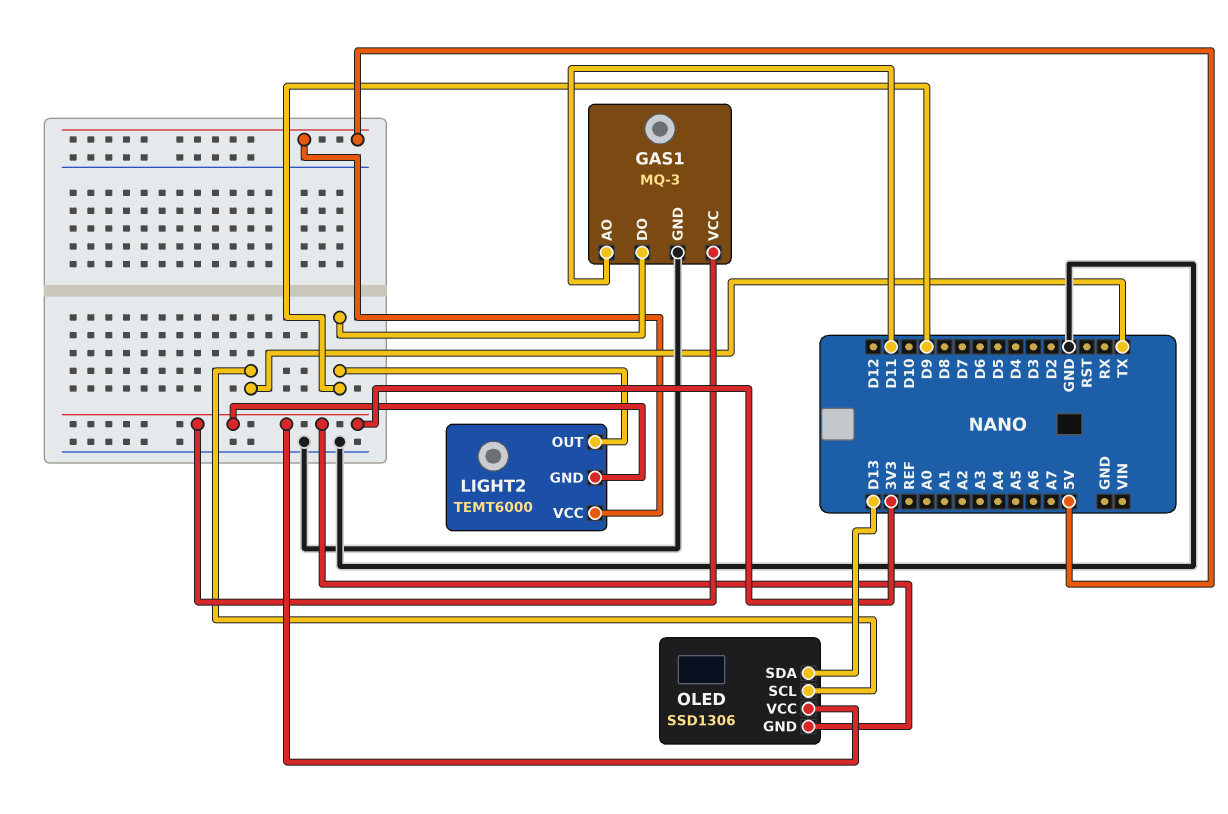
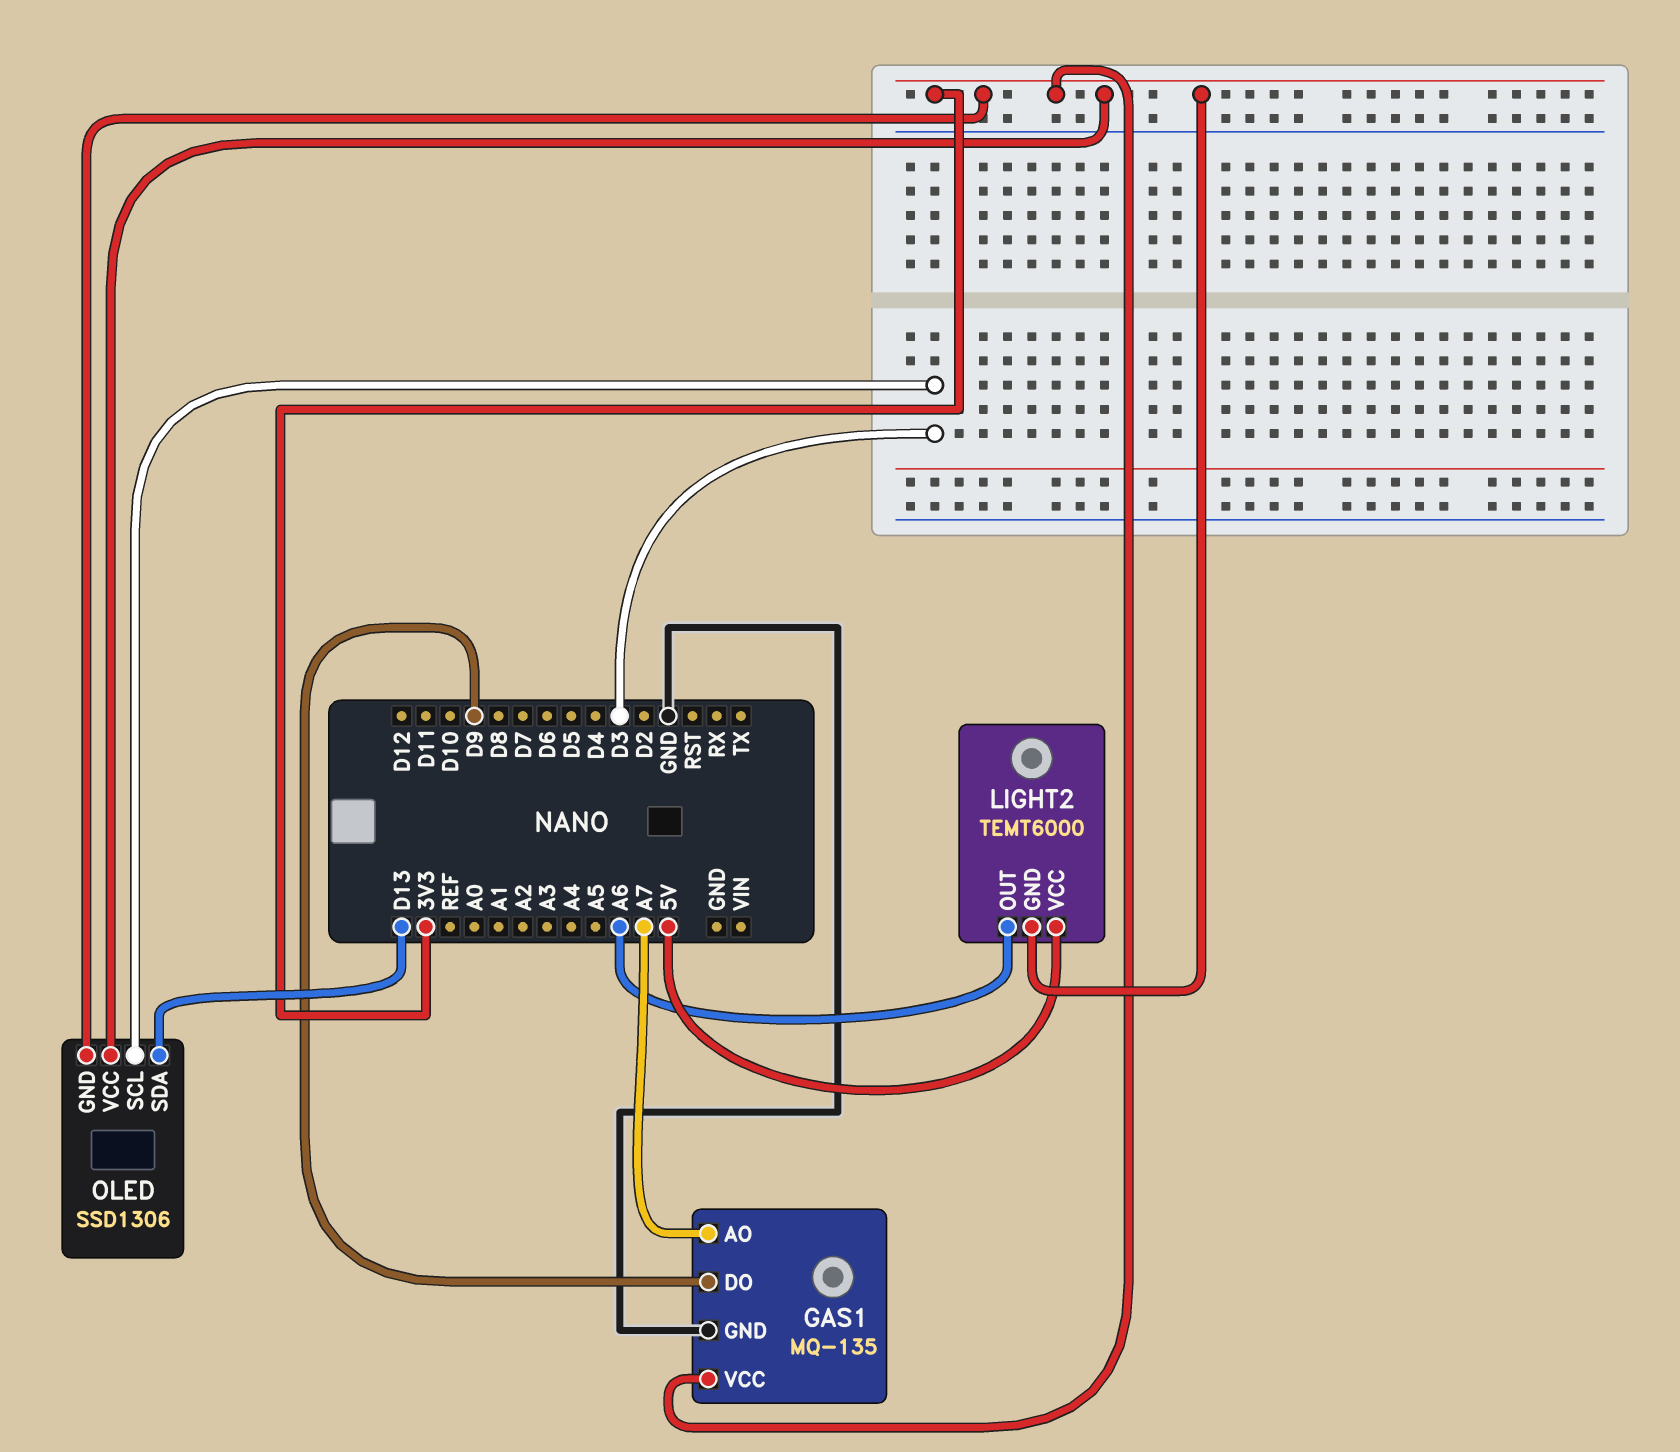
GAS1: MQ-3 -> MQ-135
GAS1 pin AO: D11 -> A7
LIGHT2 pin OUT: D9 -> A6
OLED pin SCL: TX -> D3

